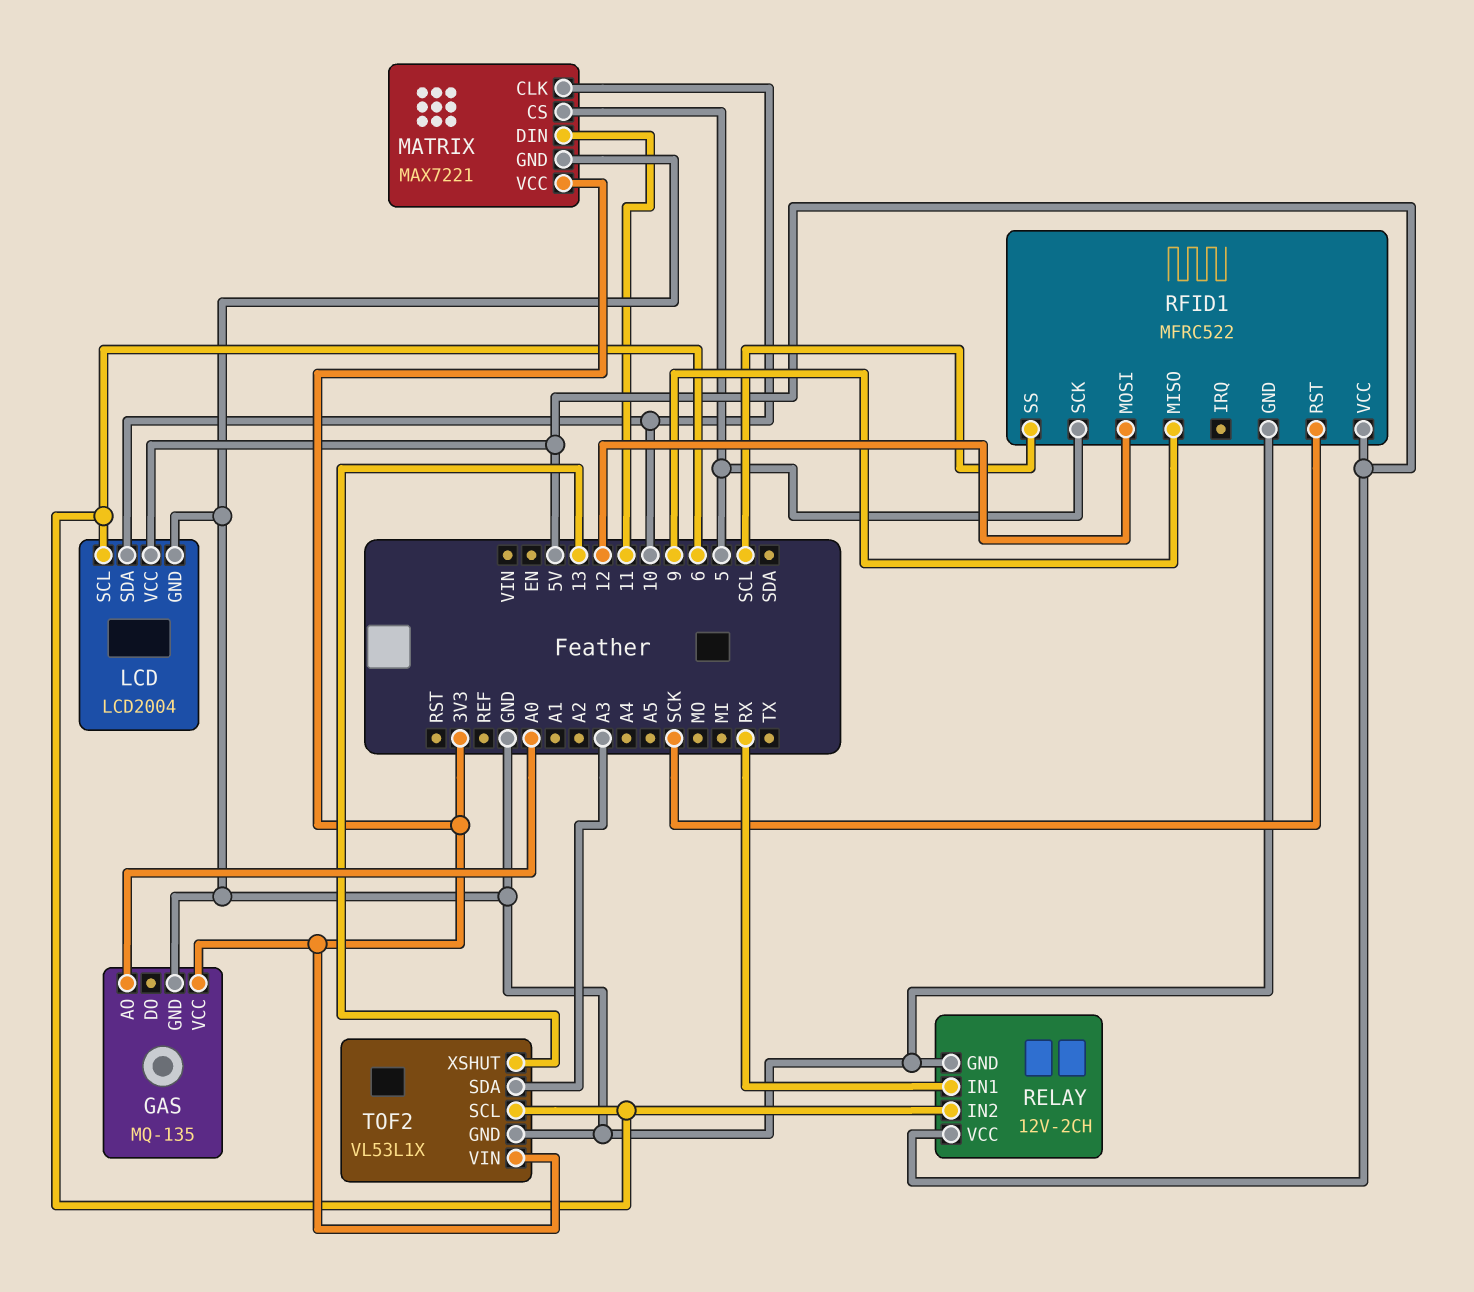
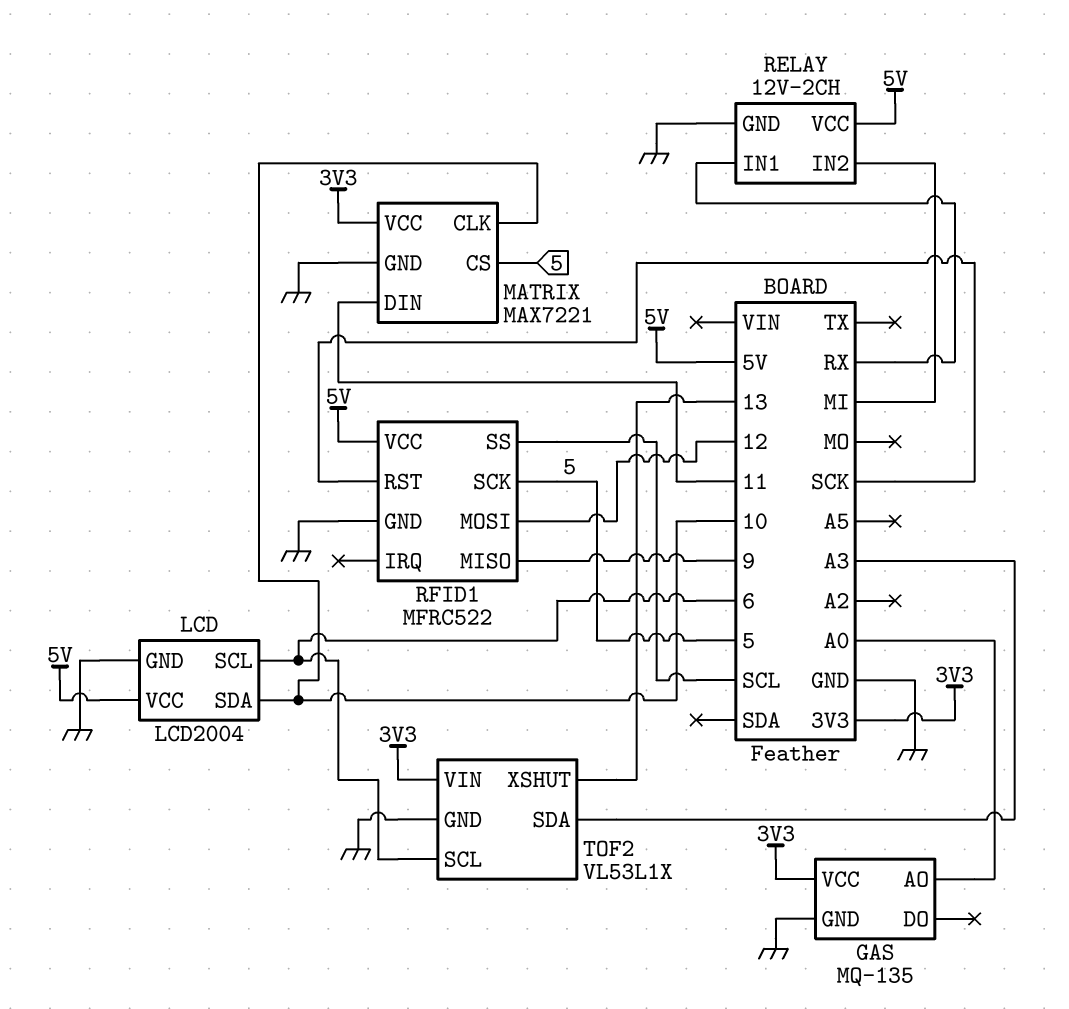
RELAY pin IN2: 6 -> MI

